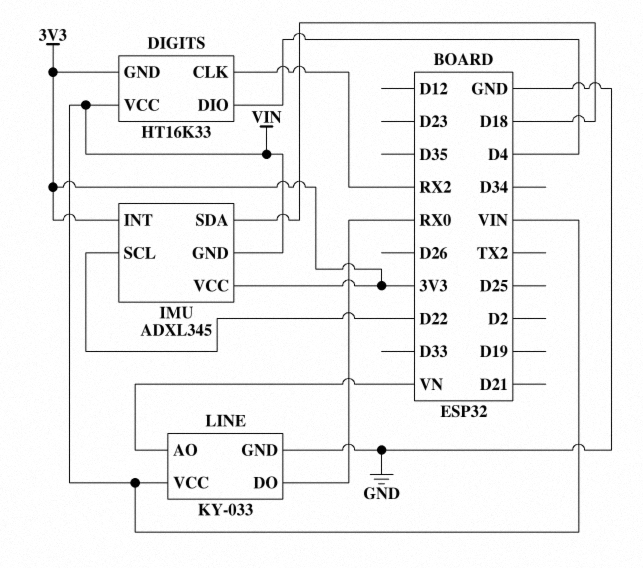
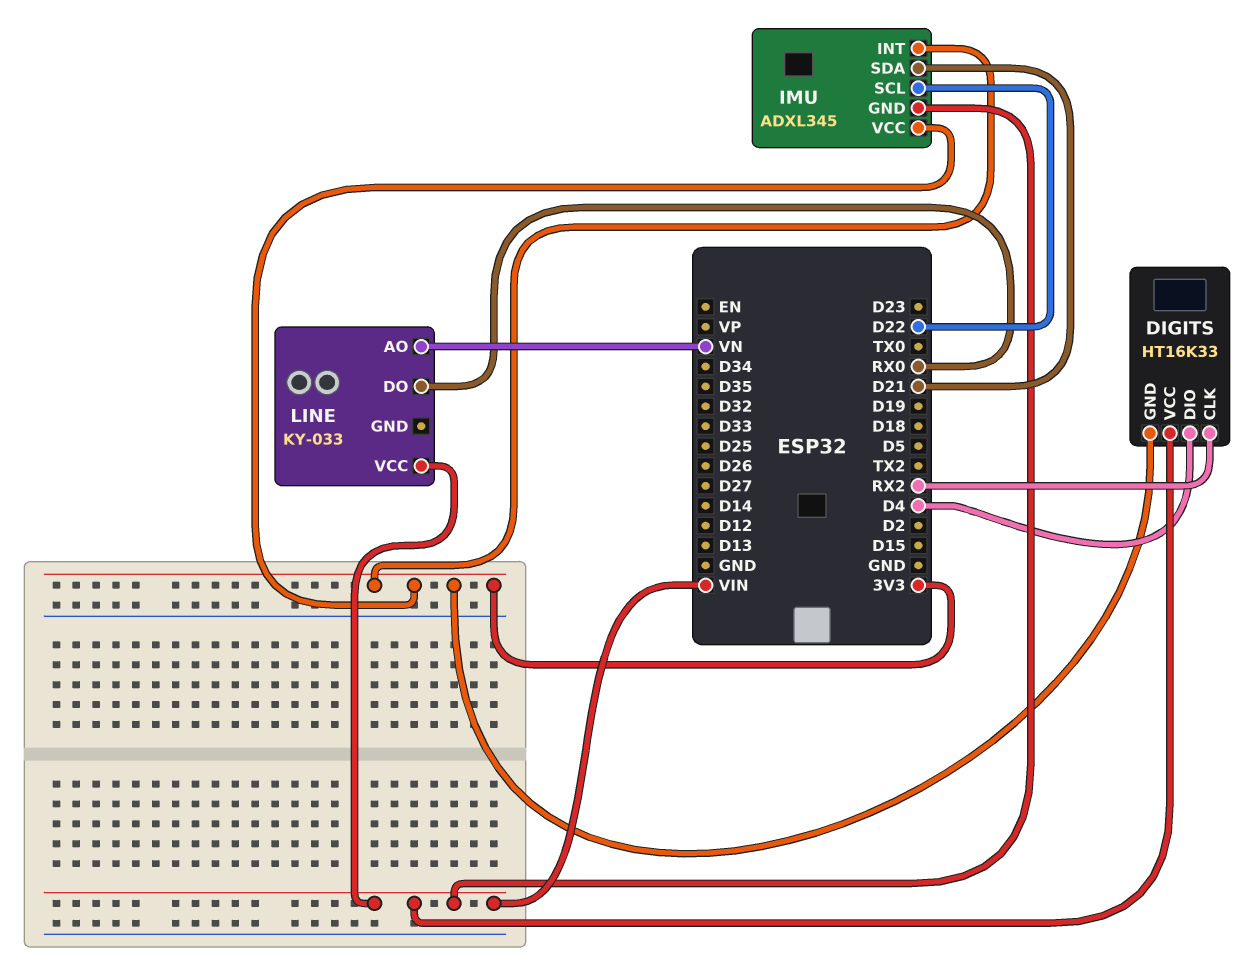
IMU pin SDA: D18 -> D21
LINE pin GND: GND -> none

